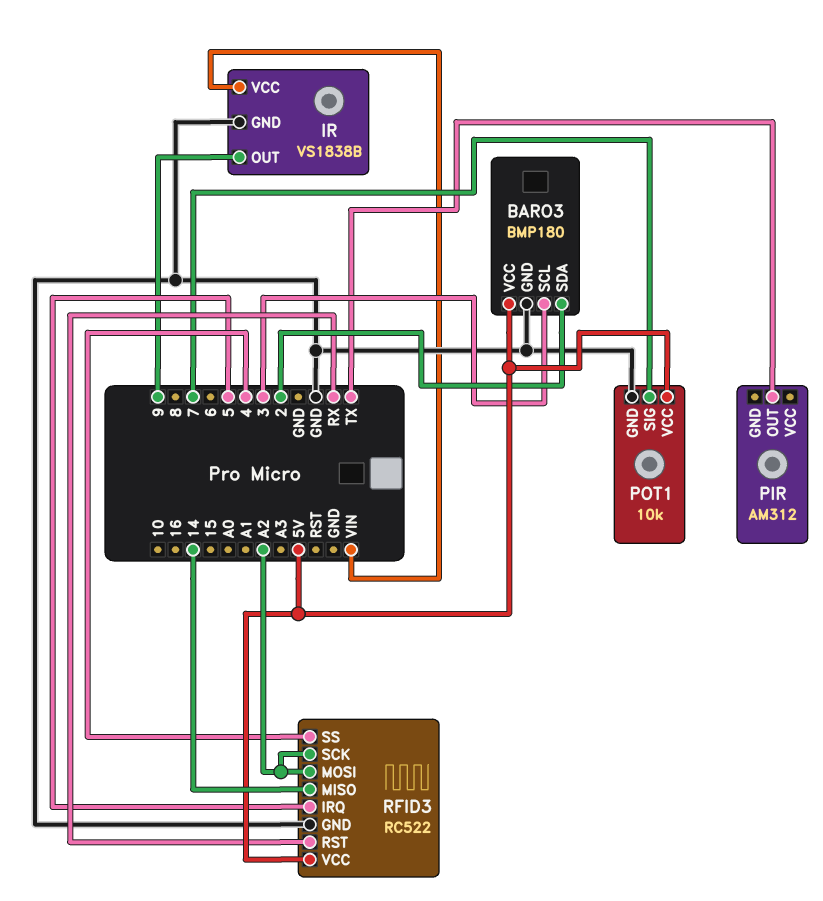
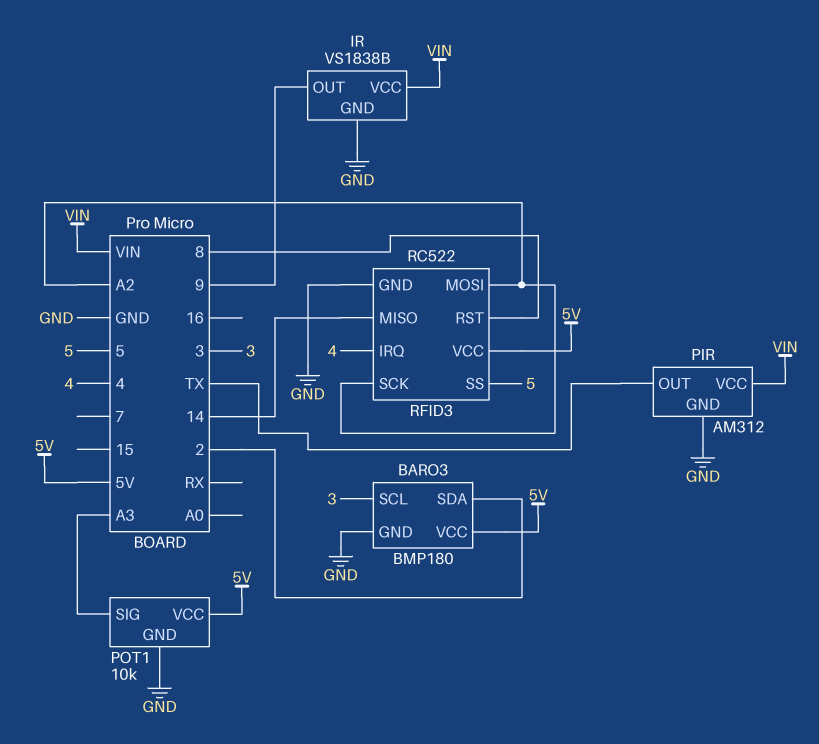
PIR pin GND: none -> GND
PIR pin VCC: none -> VIN
POT1 pin SIG: 7 -> A3
RFID3 pin IRQ: 5 -> 4
RFID3 pin RST: RX -> 8
RFID3 pin SS: 4 -> 5

